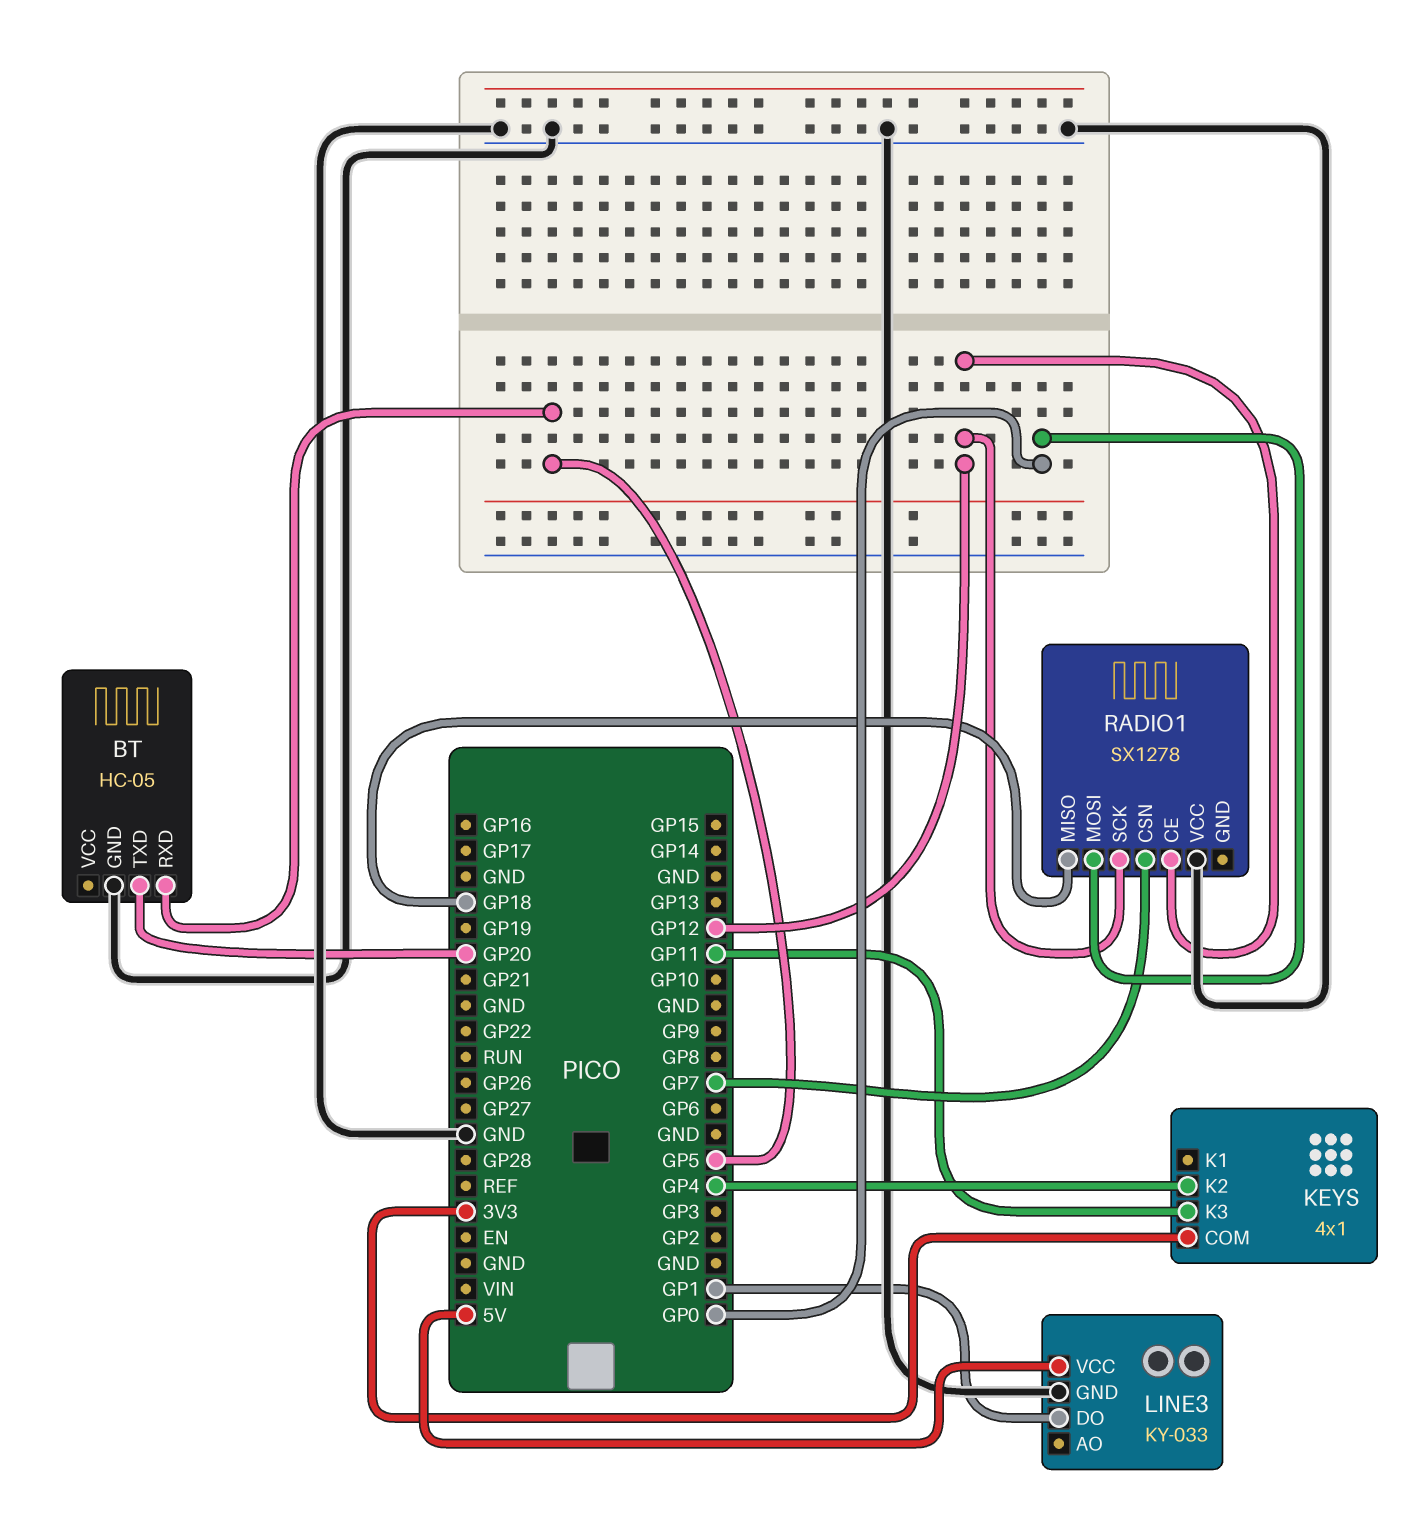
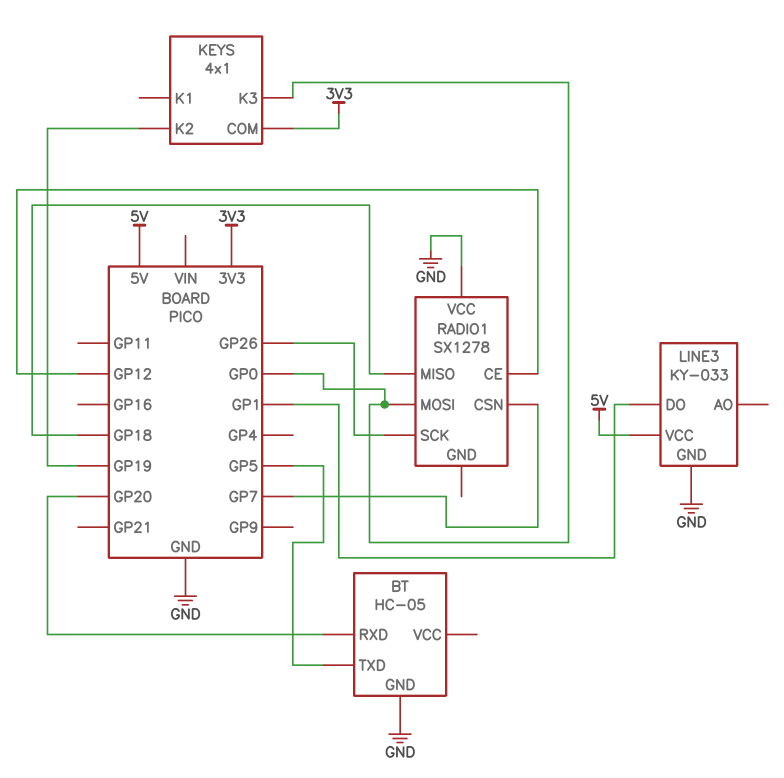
BT pin RXD: GP5 -> GP20
BT pin TXD: GP20 -> GP5
KEYS pin K2: GP4 -> GP19
KEYS pin K3: GP11 -> GP0
RADIO1 pin SCK: GP12 -> GP26

